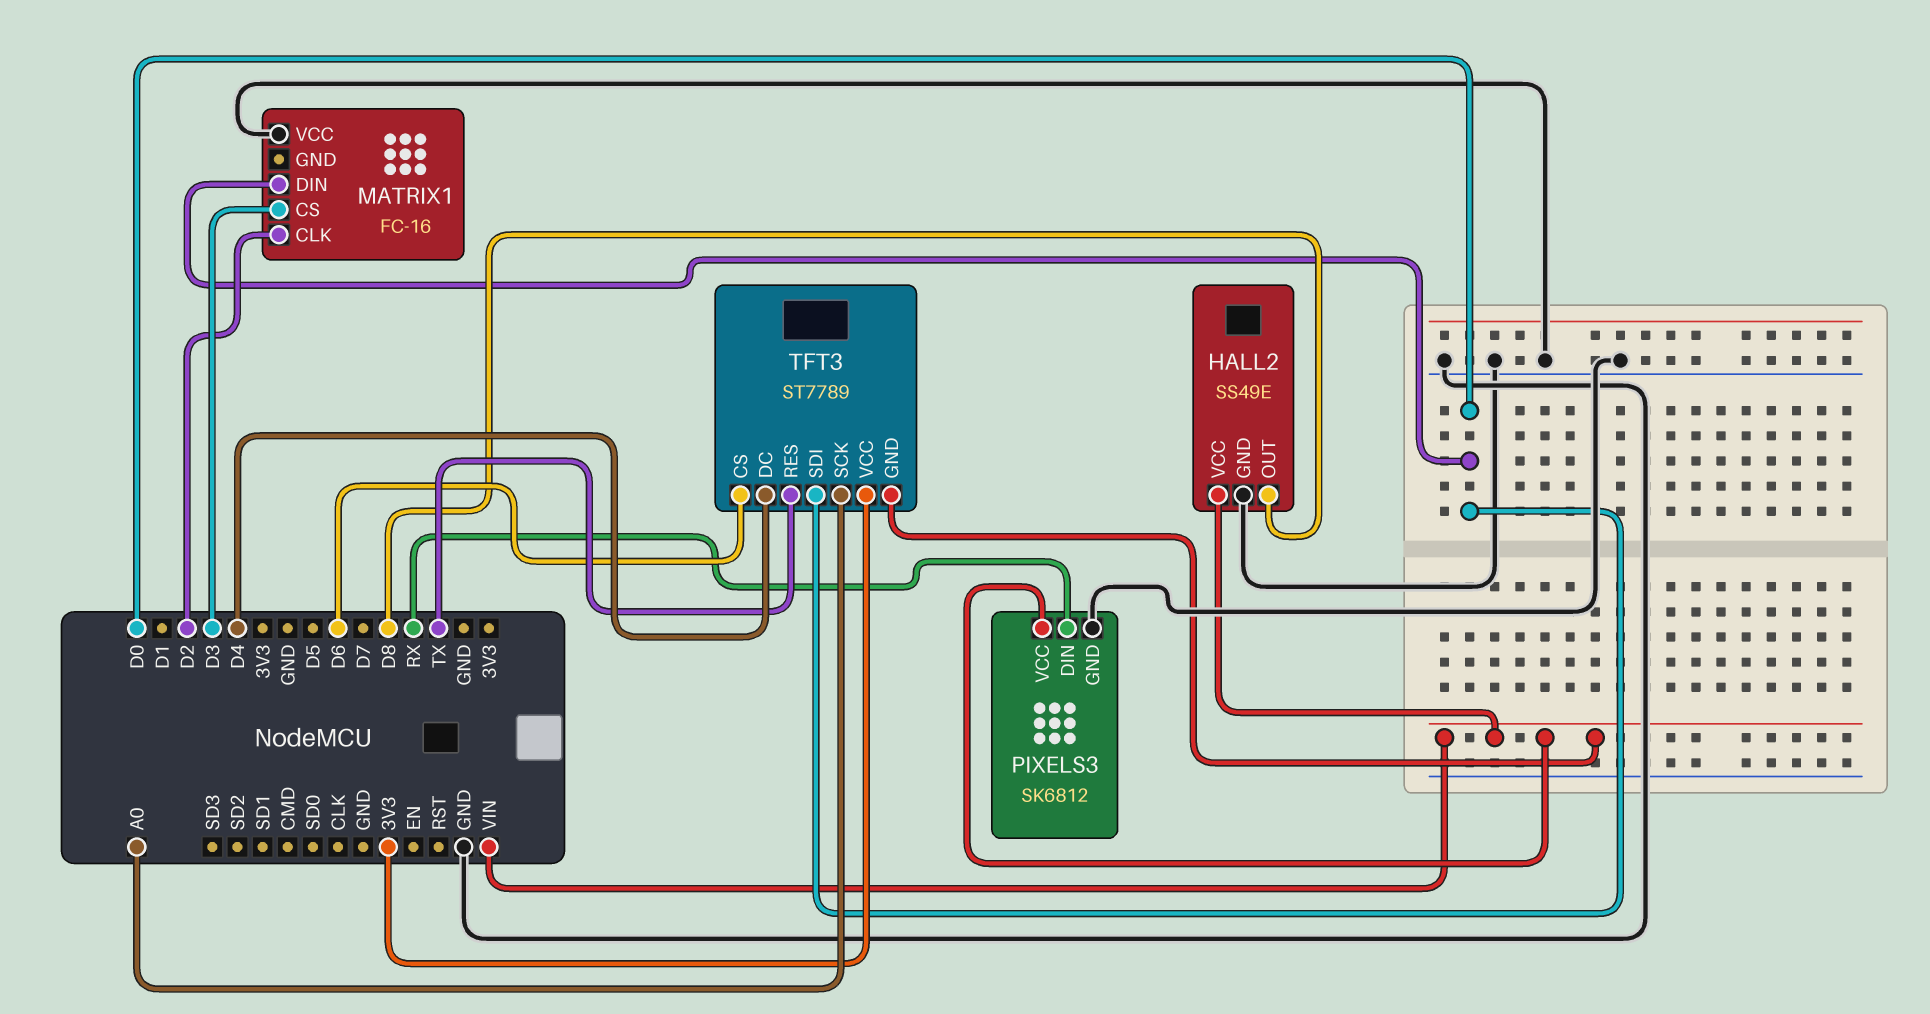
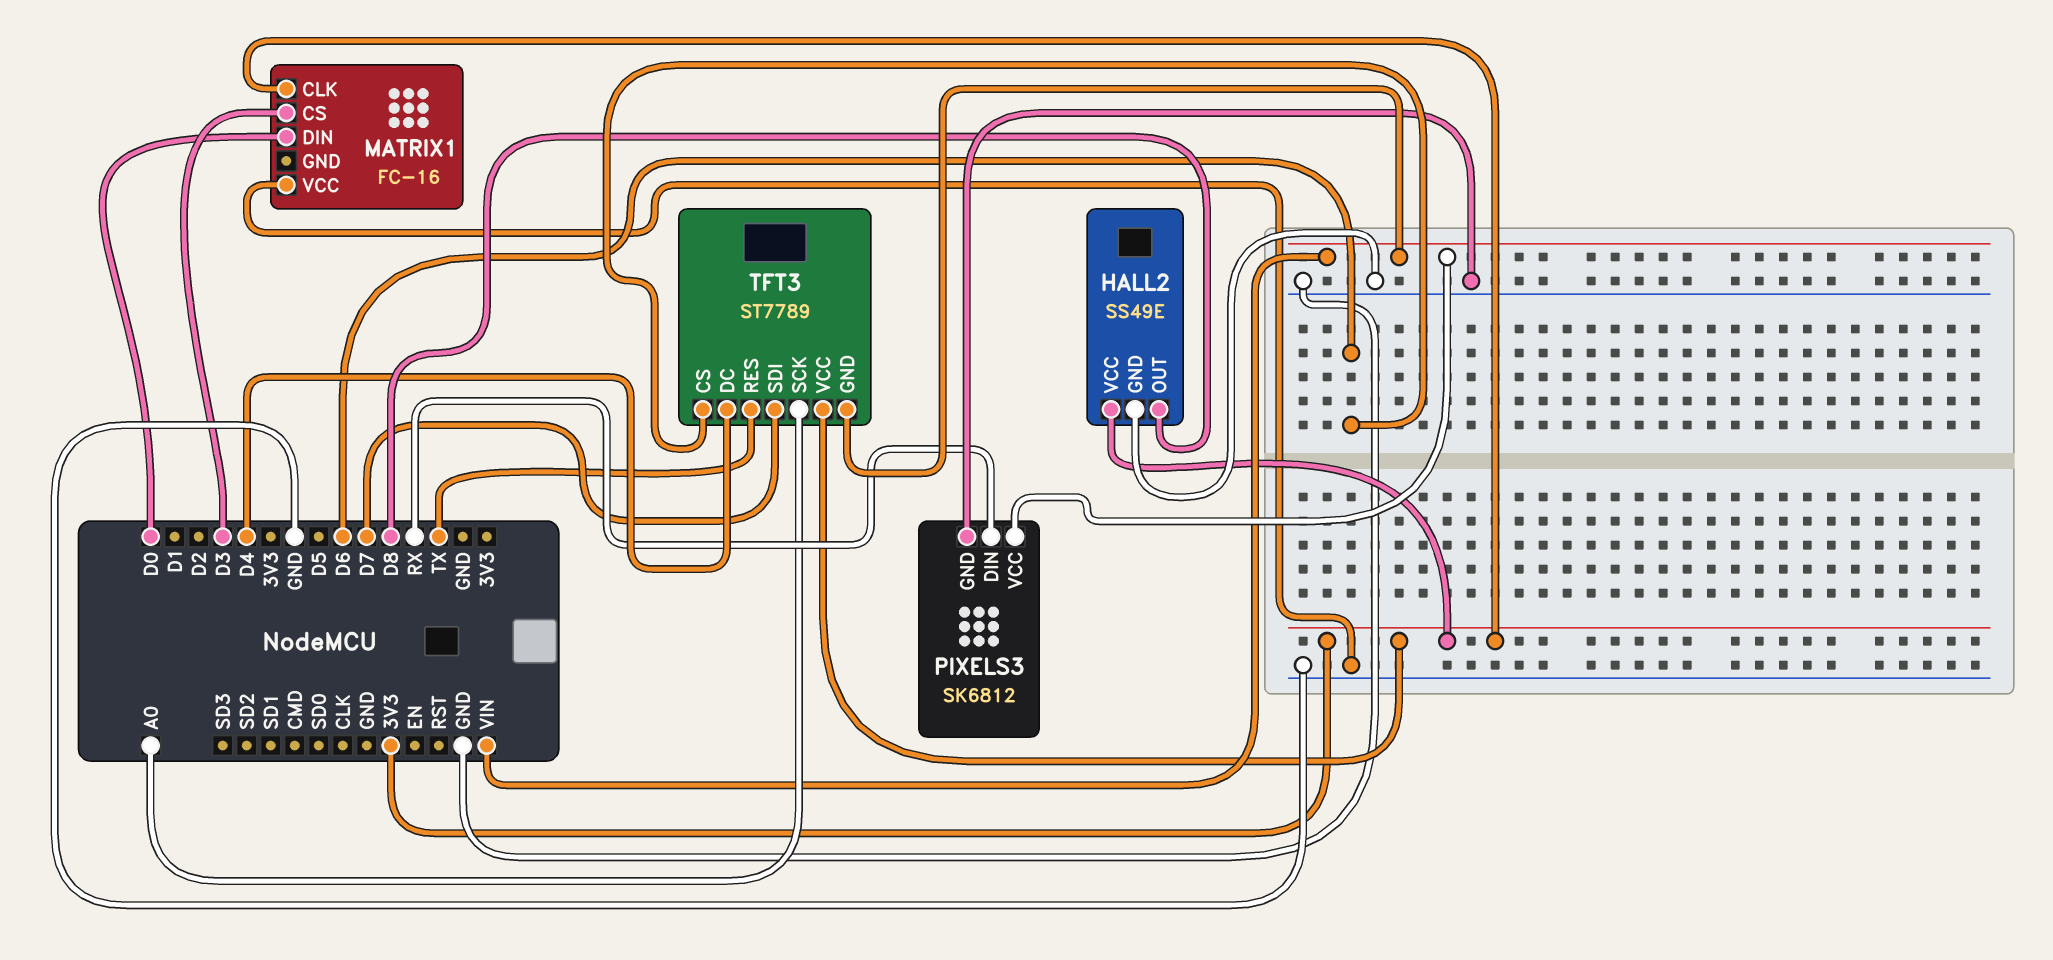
HALL2 pin VCC: VIN -> 3V3
MATRIX1 pin CLK: D2 -> 3V3
TFT3 pin SDI: D0 -> D7

